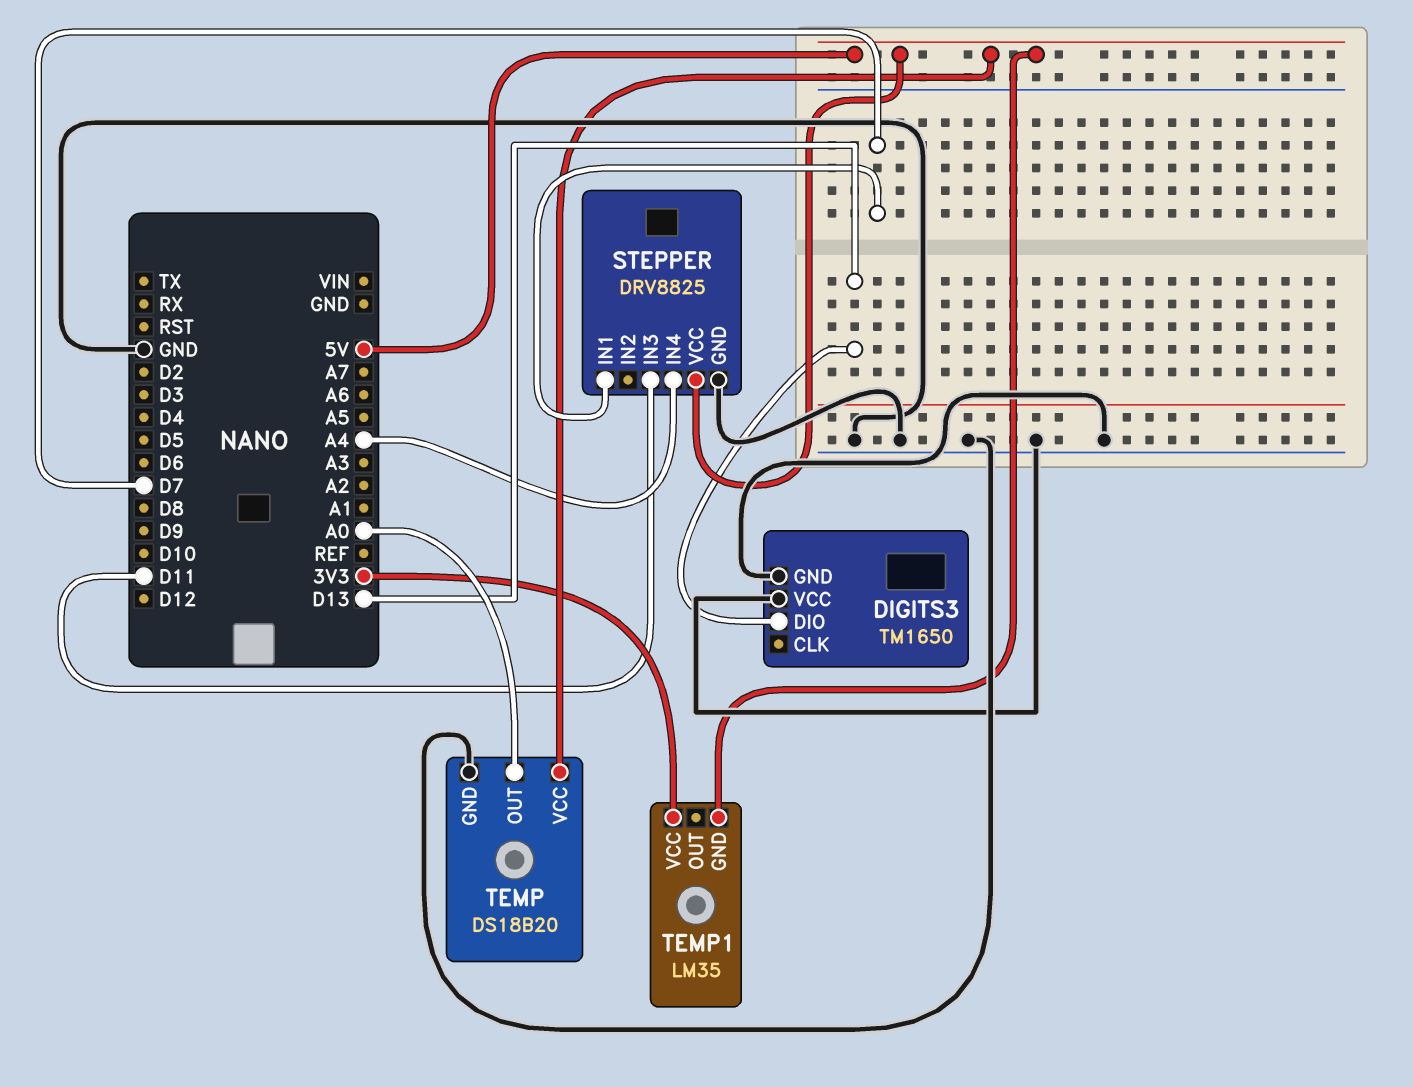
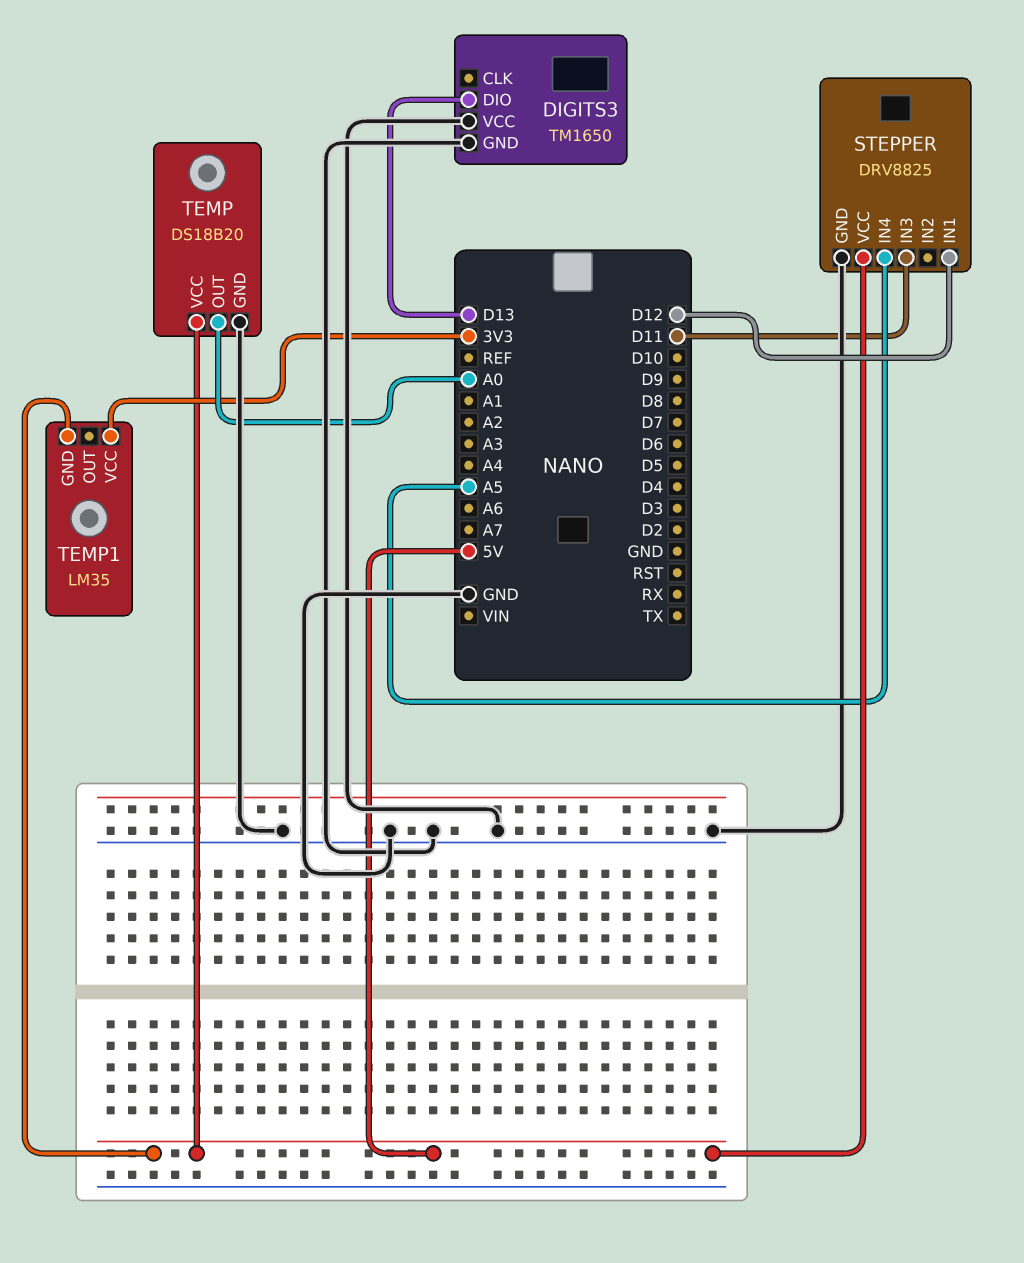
STEPPER pin IN1: D7 -> D12
STEPPER pin IN4: A4 -> A5

